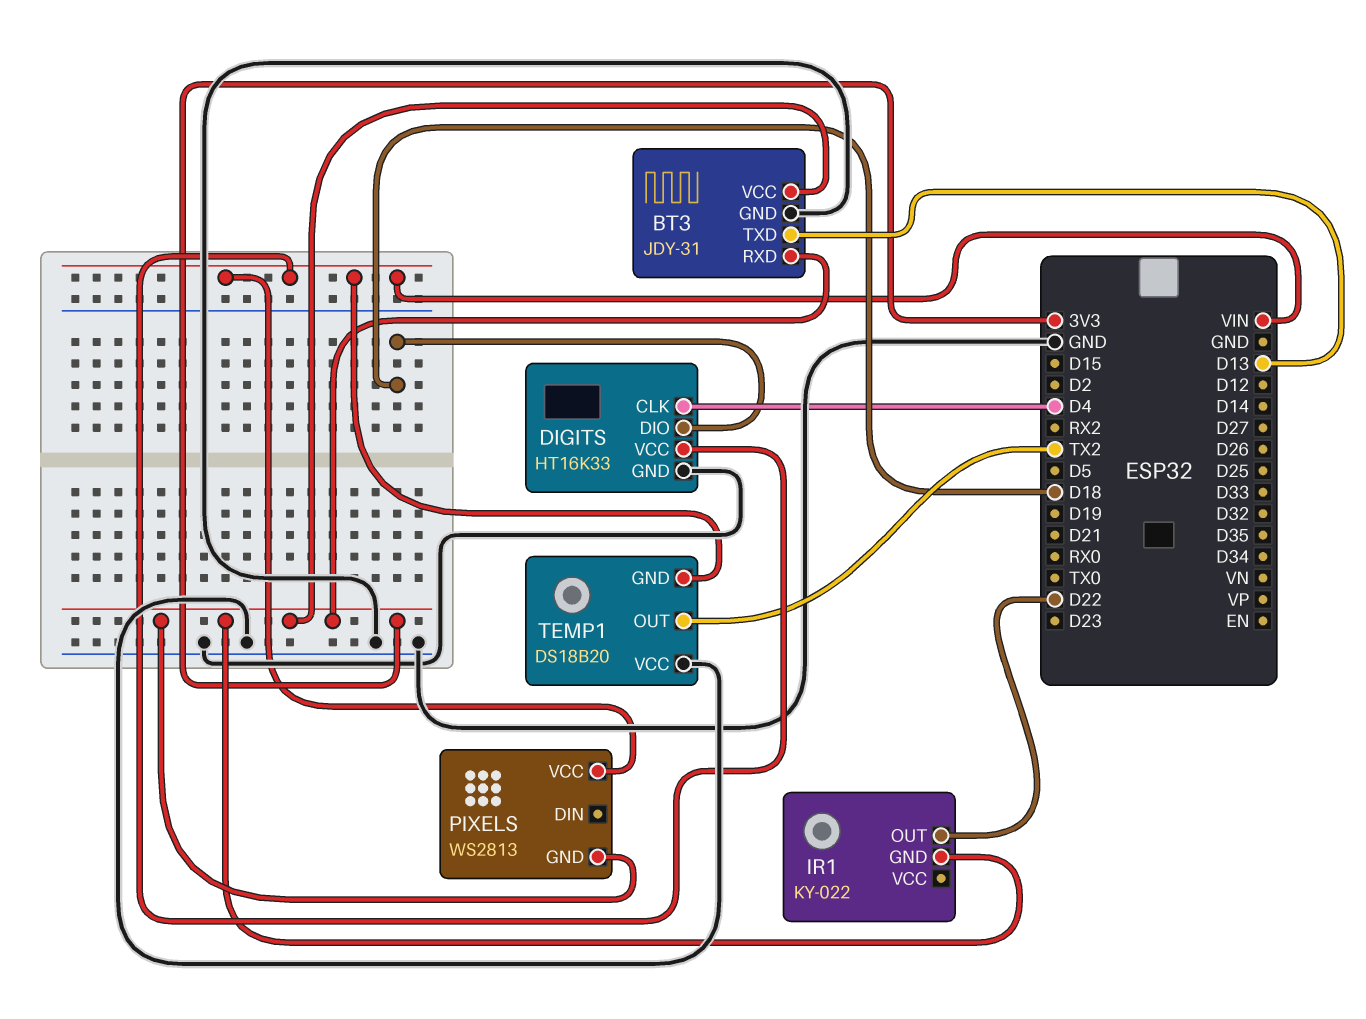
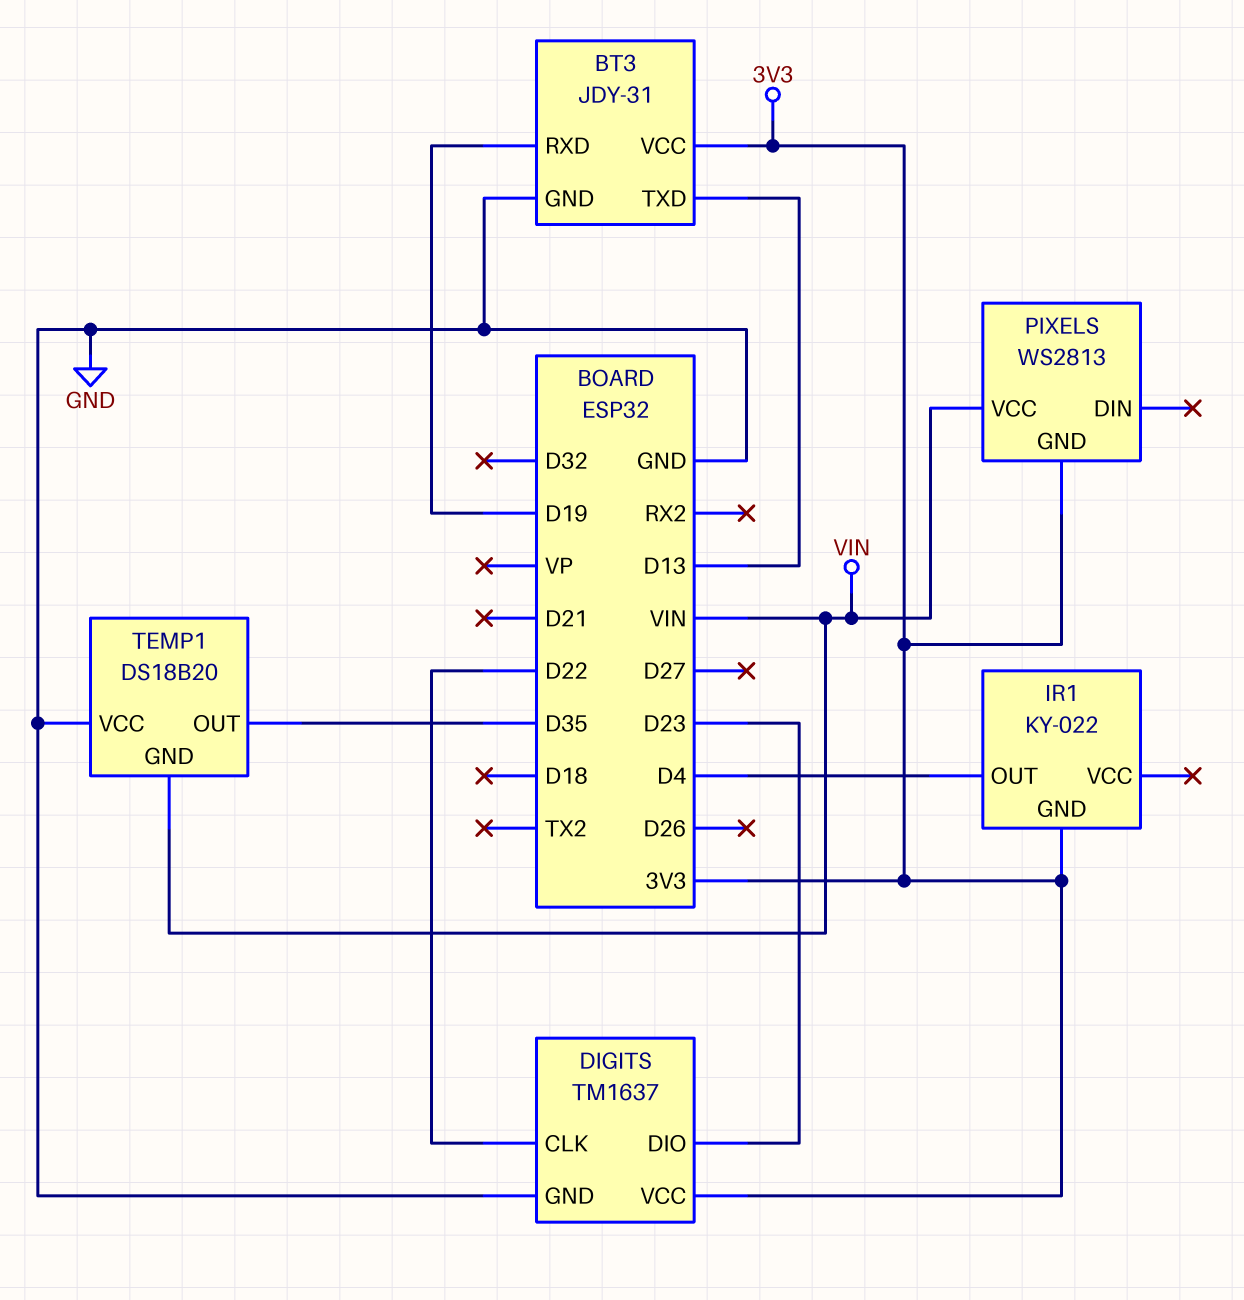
BT3 pin RXD: 3V3 -> D19
DIGITS: HT16K33 -> TM1637
DIGITS pin CLK: D4 -> D22
DIGITS pin DIO: D18 -> D23
DIGITS pin VCC: VIN -> 3V3
IR1 pin OUT: D22 -> D4
TEMP1 pin OUT: TX2 -> D35

